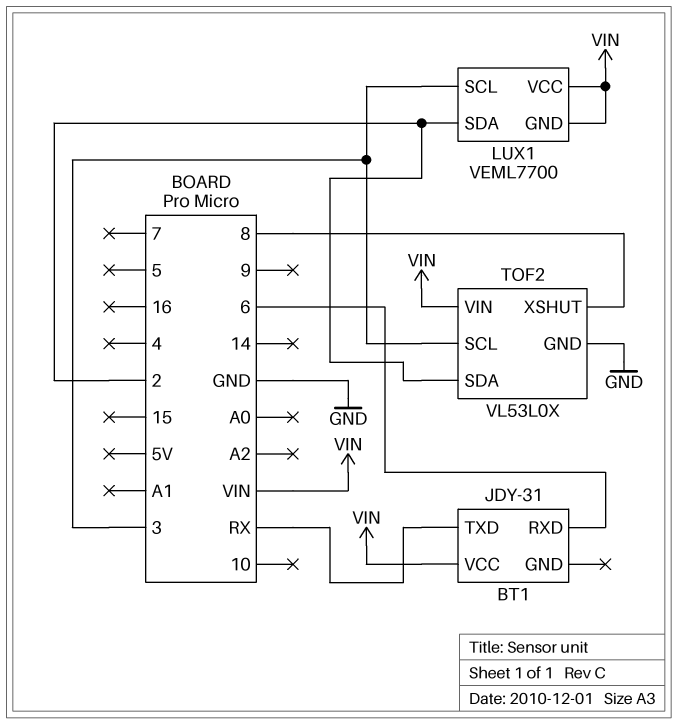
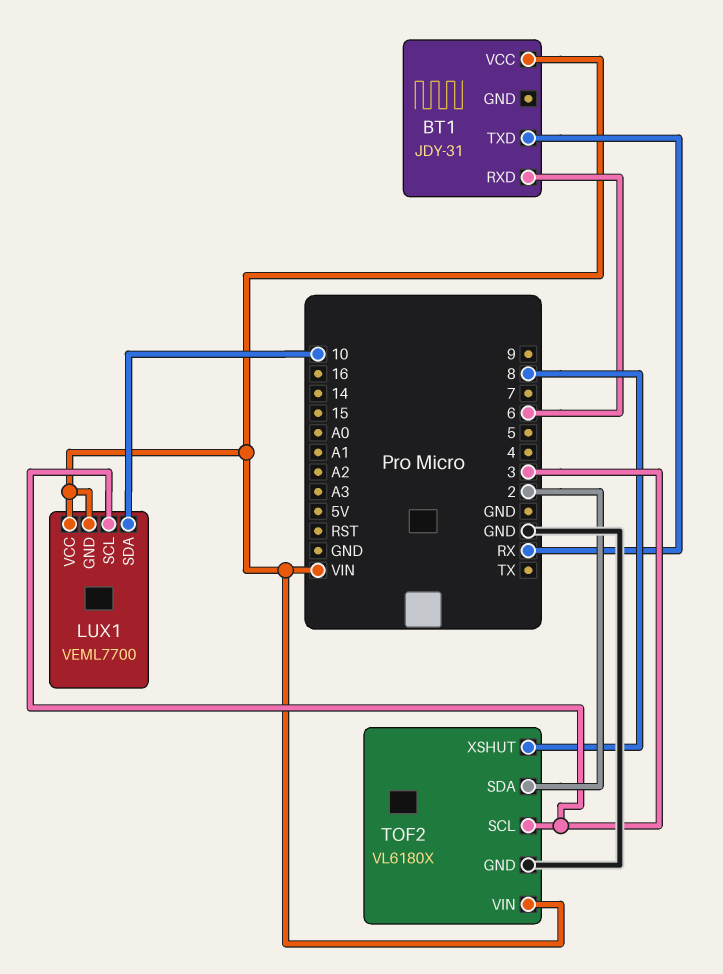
LUX1 pin SDA: 2 -> 10
TOF2: VL53L0X -> VL6180X

